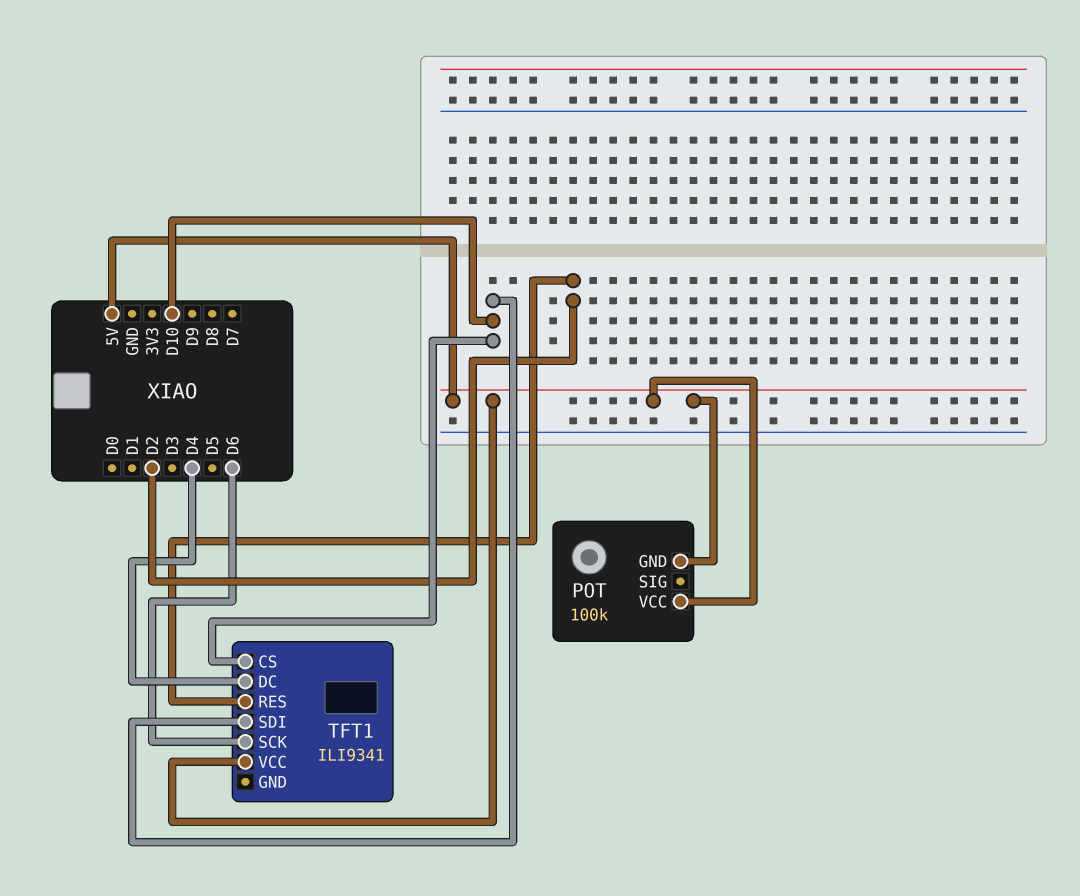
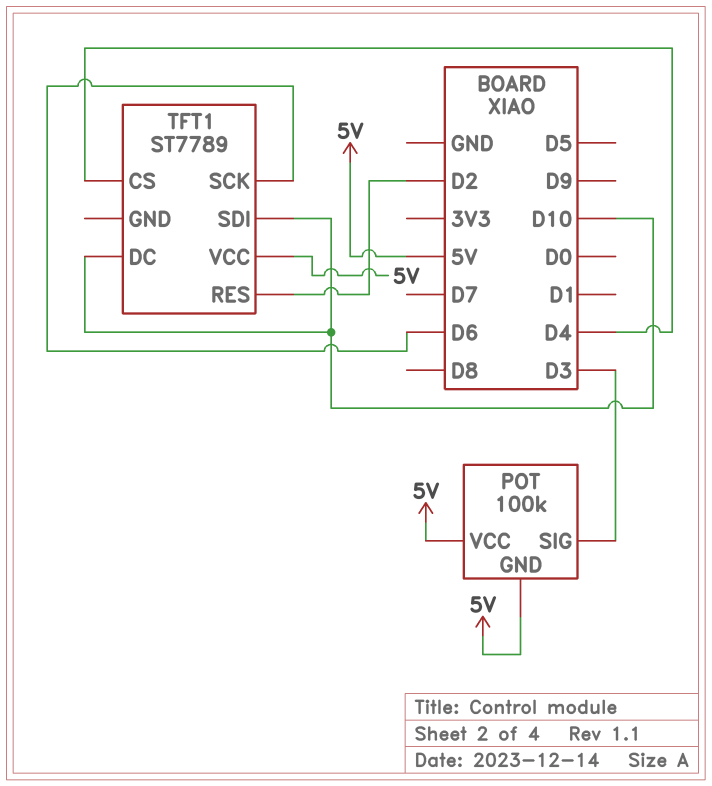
POT pin SIG: none -> D3
TFT1: ILI9341 -> ST7789
TFT1 pin CS: D10 -> D4
TFT1 pin DC: D4 -> D10

